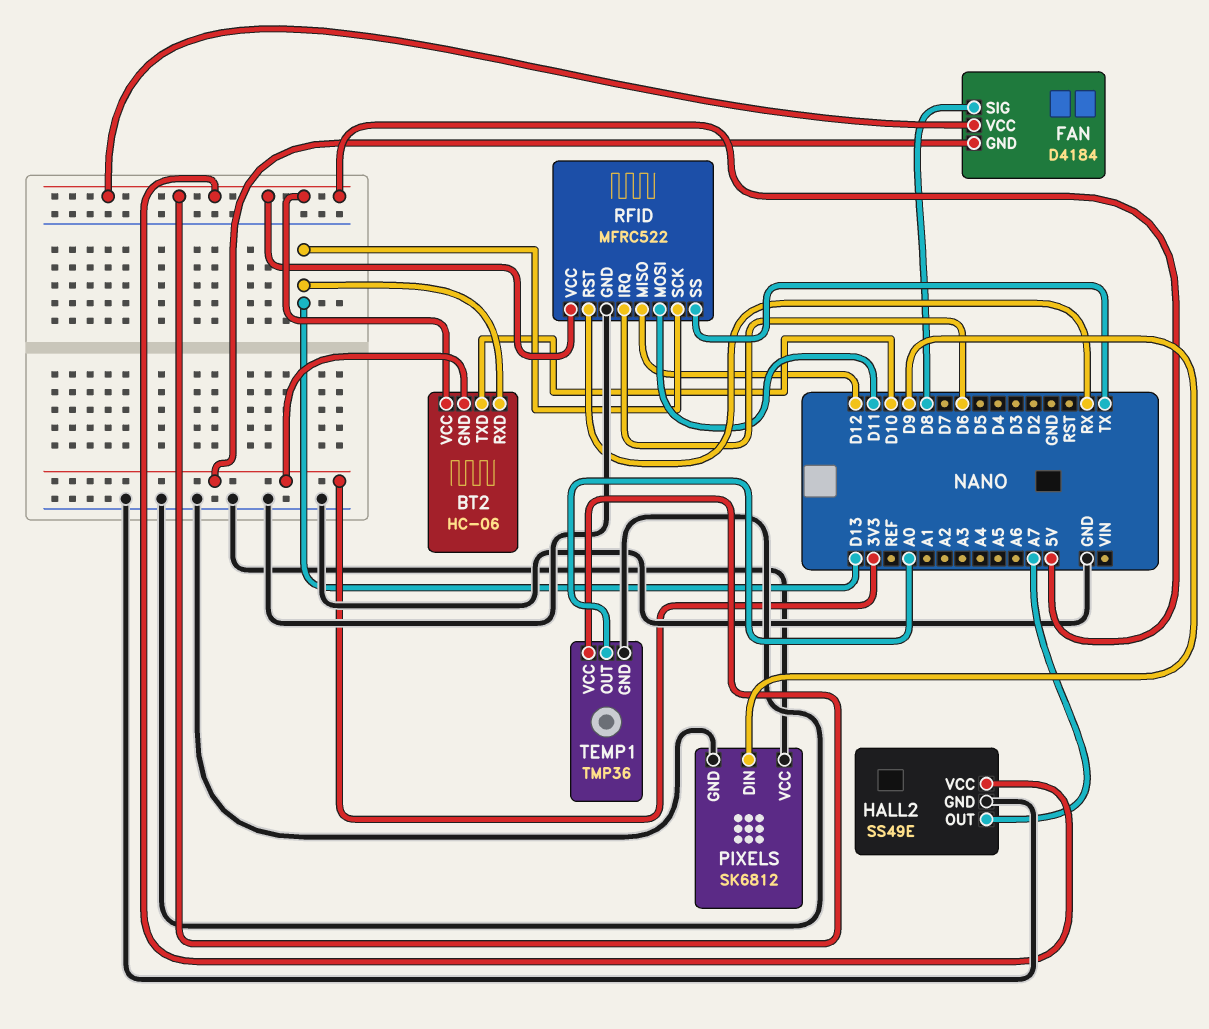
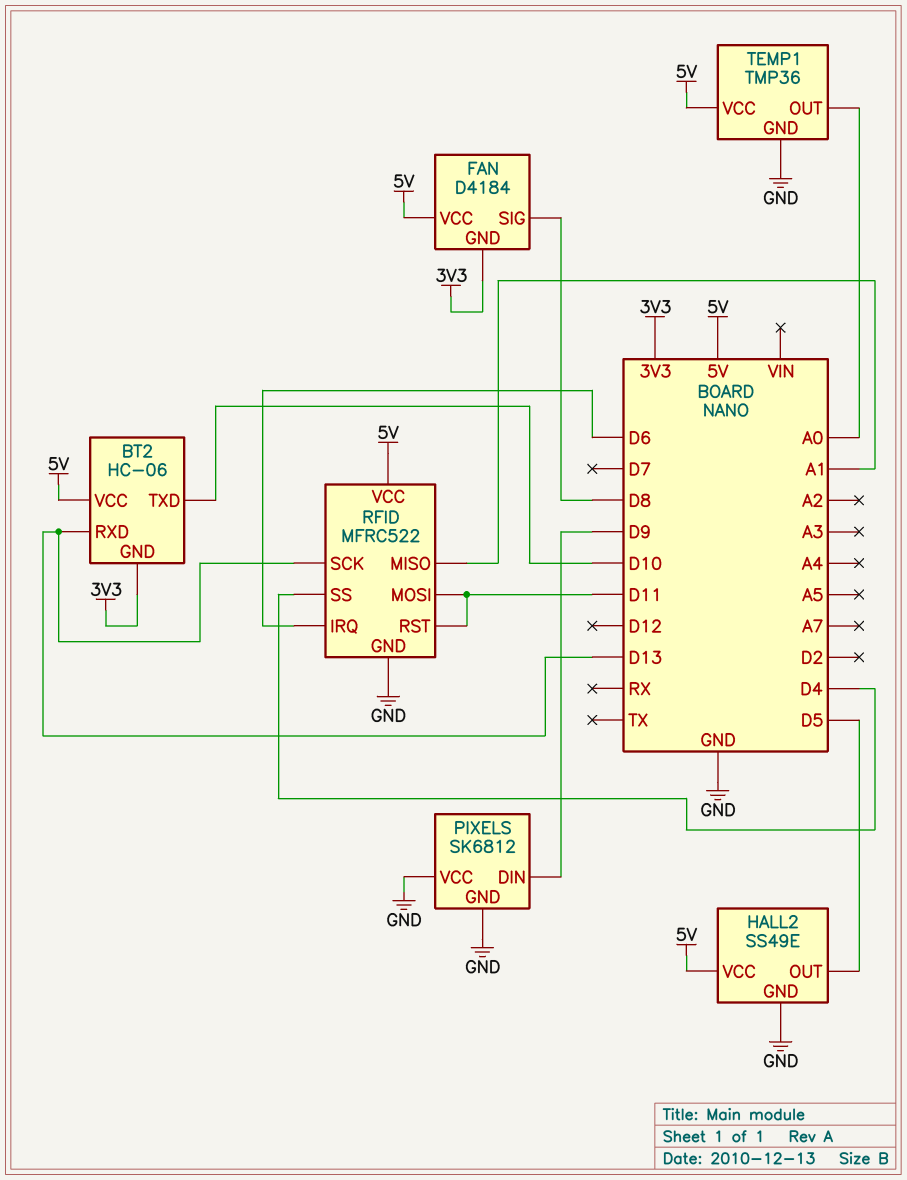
HALL2 pin OUT: A7 -> D5
RFID pin MISO: D12 -> A1
RFID pin RST: RX -> D11
RFID pin SS: TX -> D4

